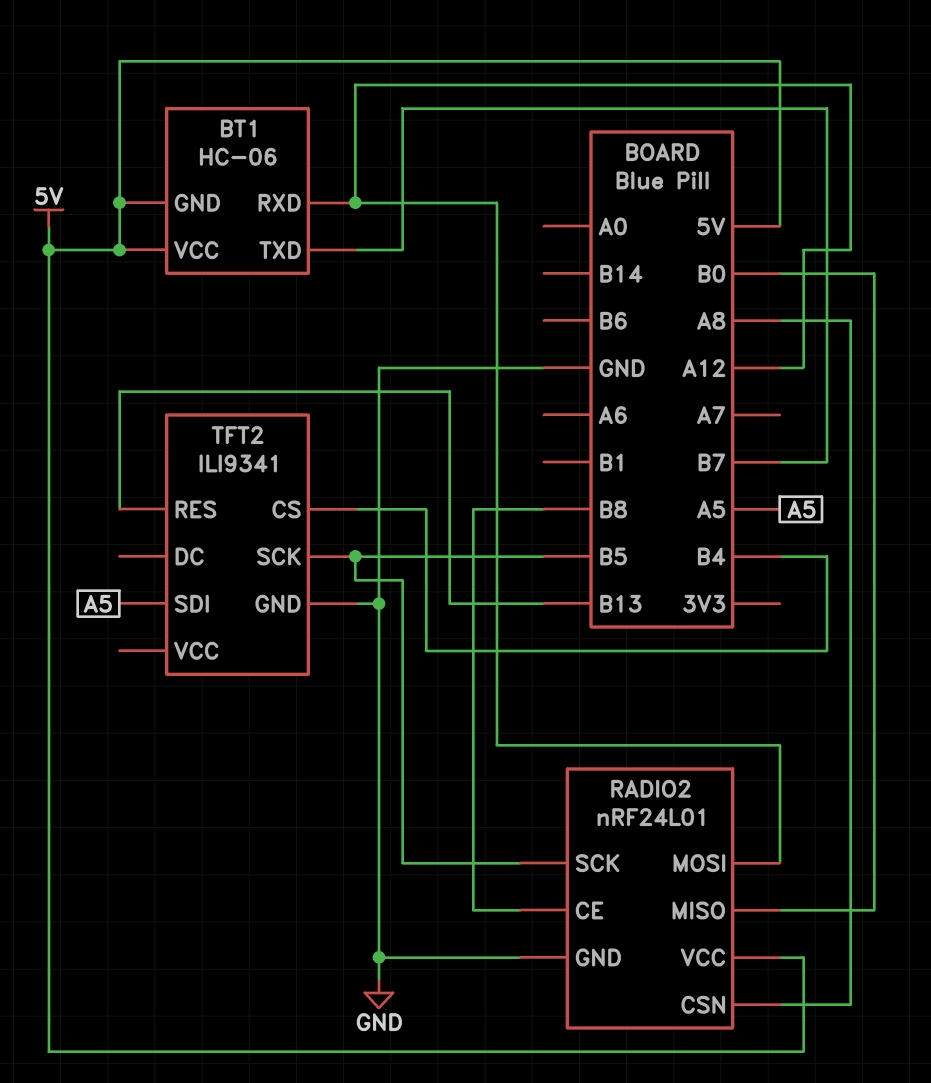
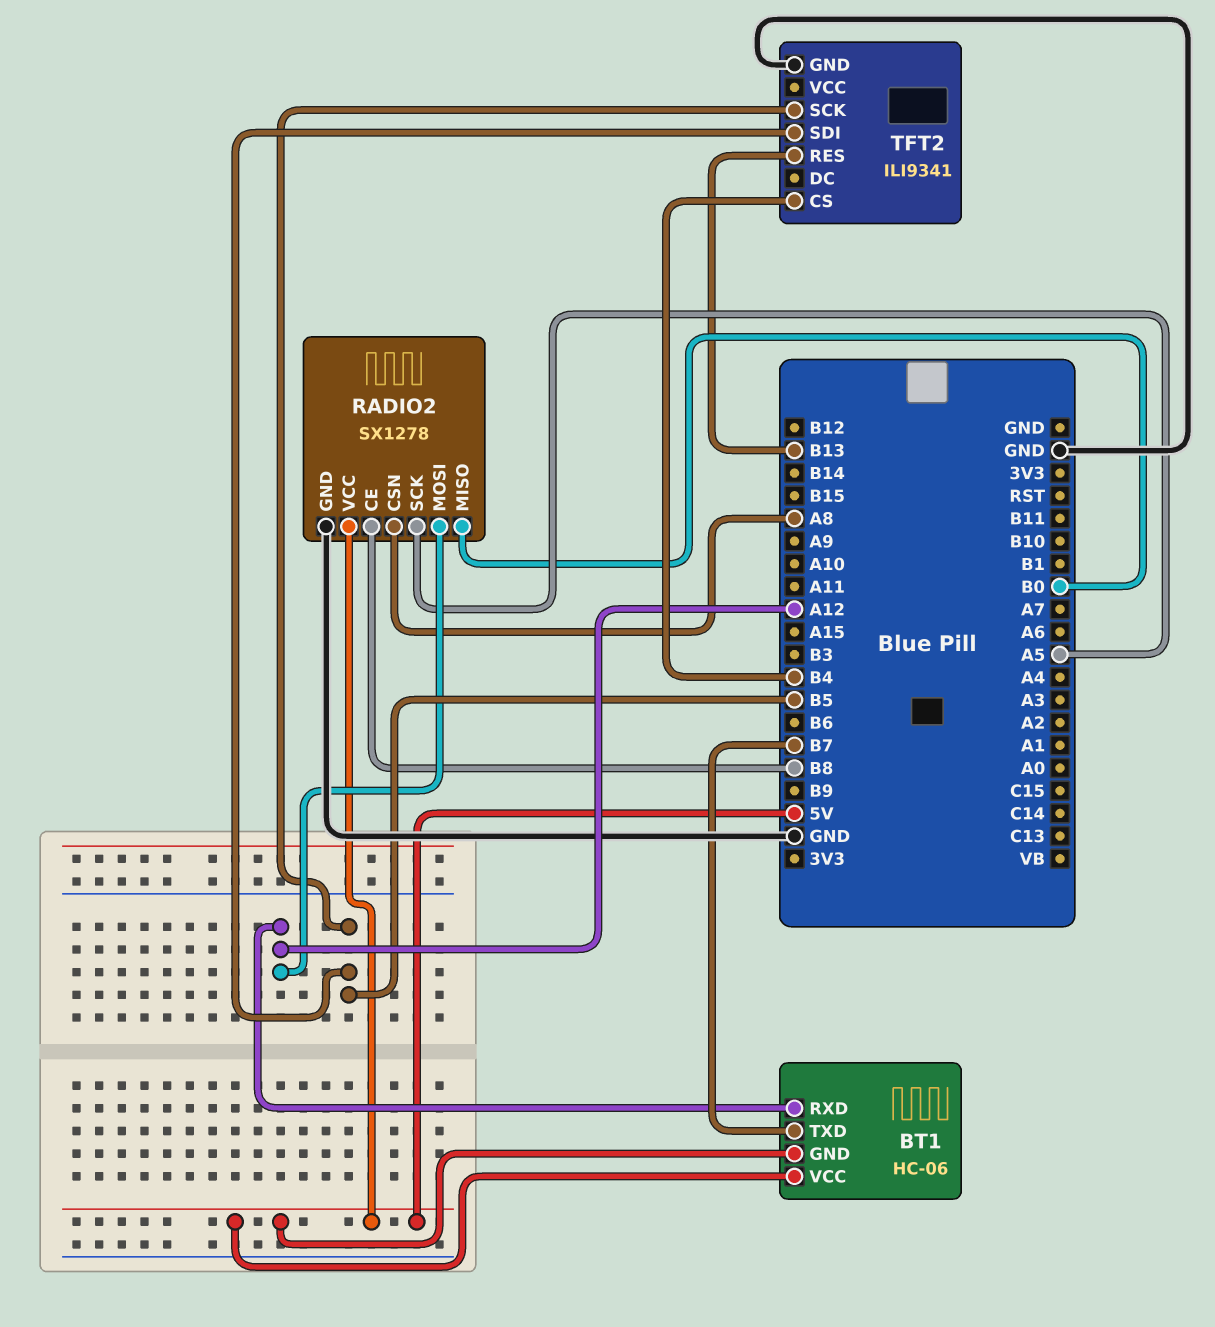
RADIO2: nRF24L01 -> SX1278
RADIO2 pin SCK: B5 -> A5
TFT2 pin SDI: A5 -> B5

